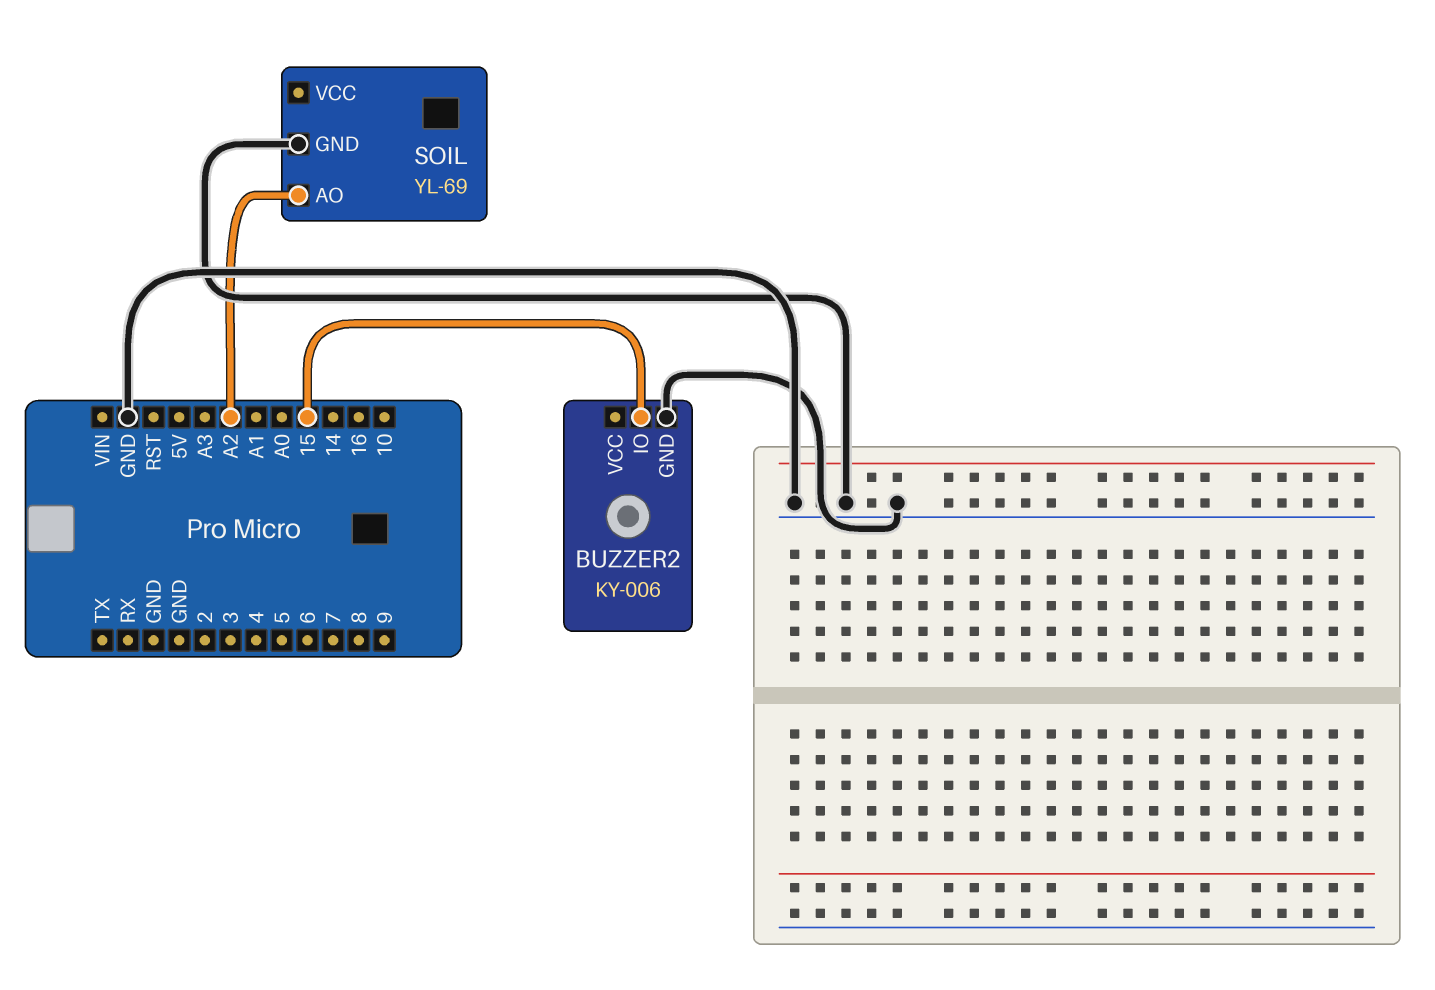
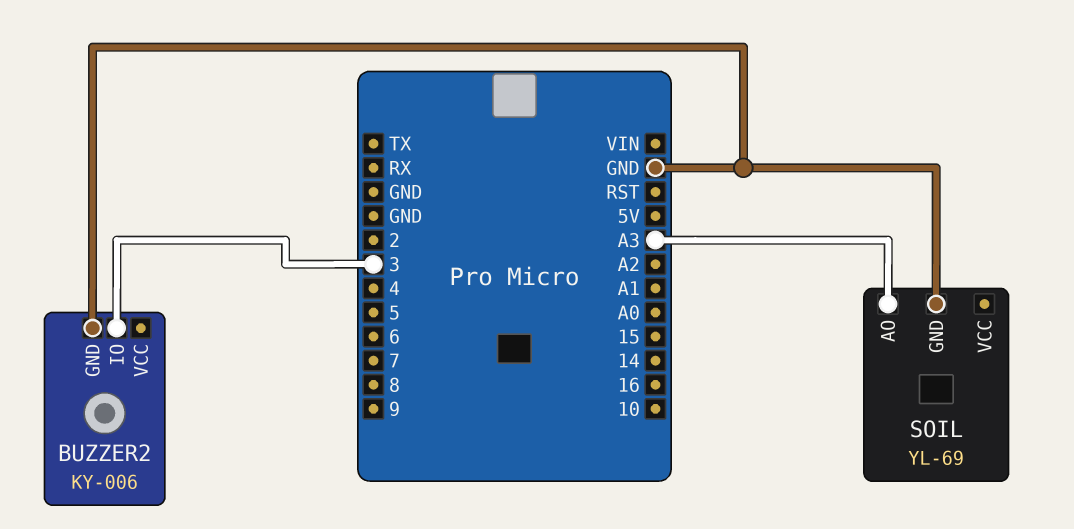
BUZZER2 pin IO: 15 -> 3
SOIL pin AO: A2 -> A3

